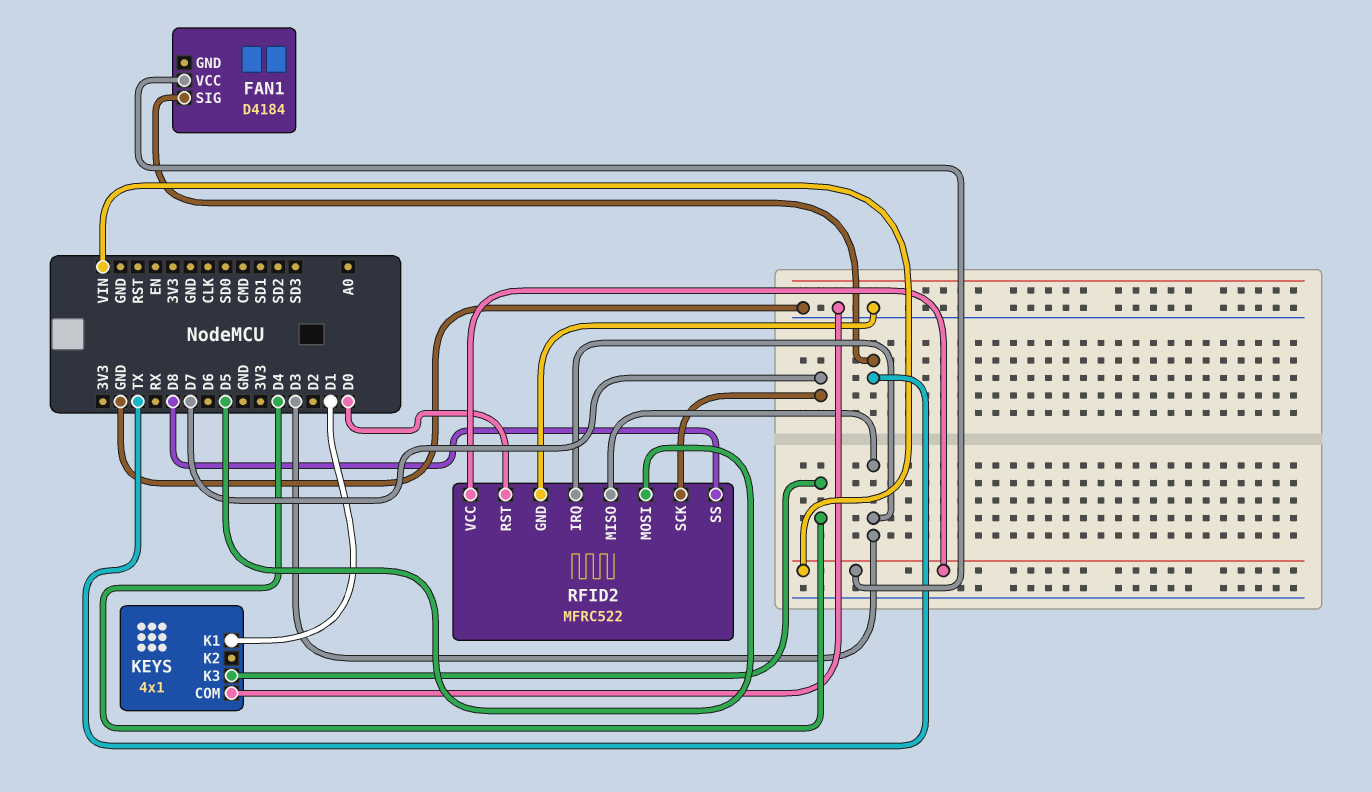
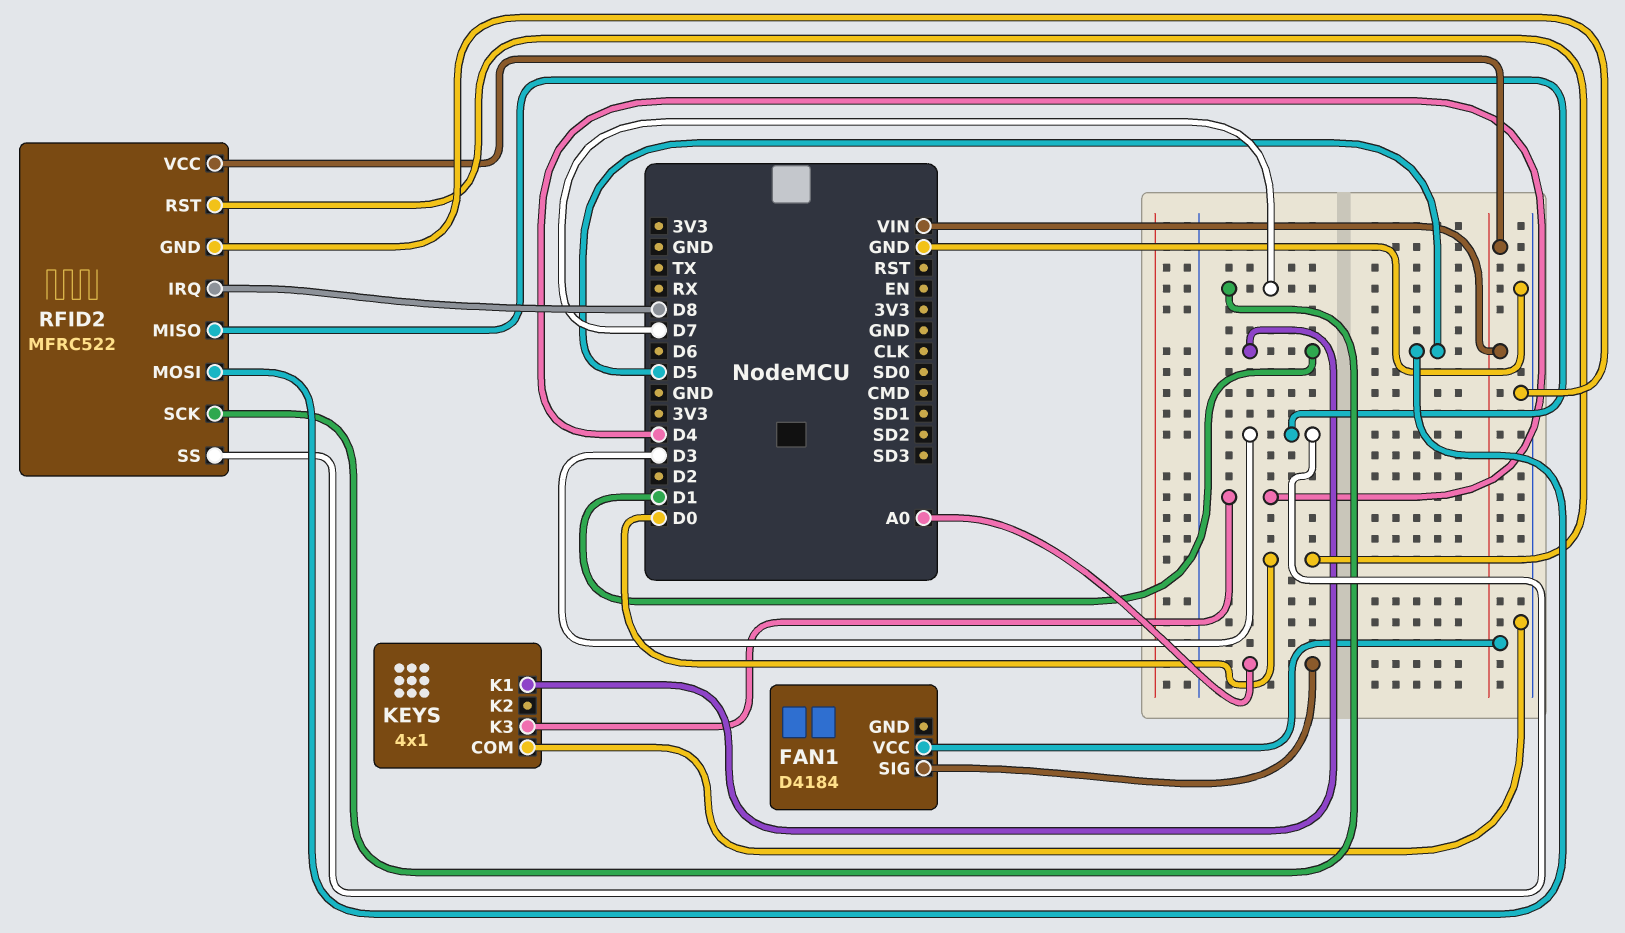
FAN1 pin SIG: TX -> A0
RFID2 pin IRQ: D3 -> D8
RFID2 pin SS: D8 -> D3

